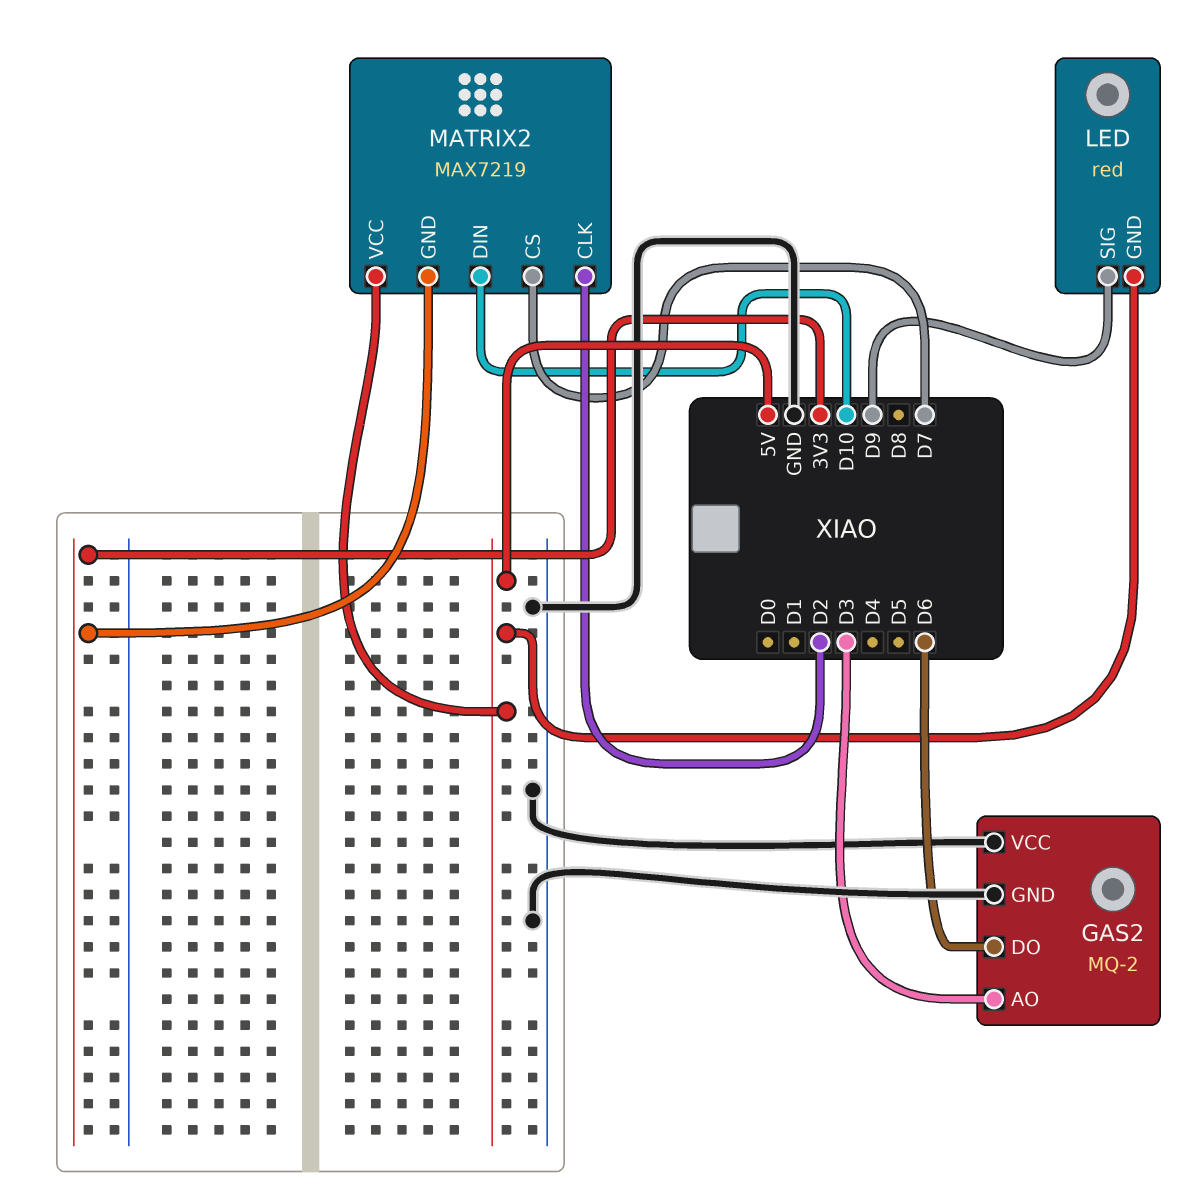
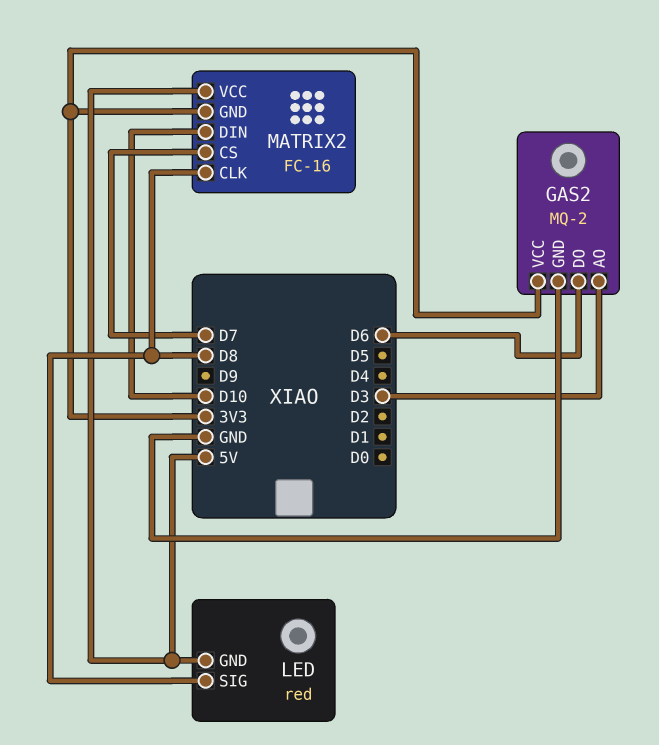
GAS2 pin VCC: GND -> 3V3
LED pin SIG: D9 -> D8
MATRIX2: MAX7219 -> FC-16
MATRIX2 pin CLK: D2 -> D8

